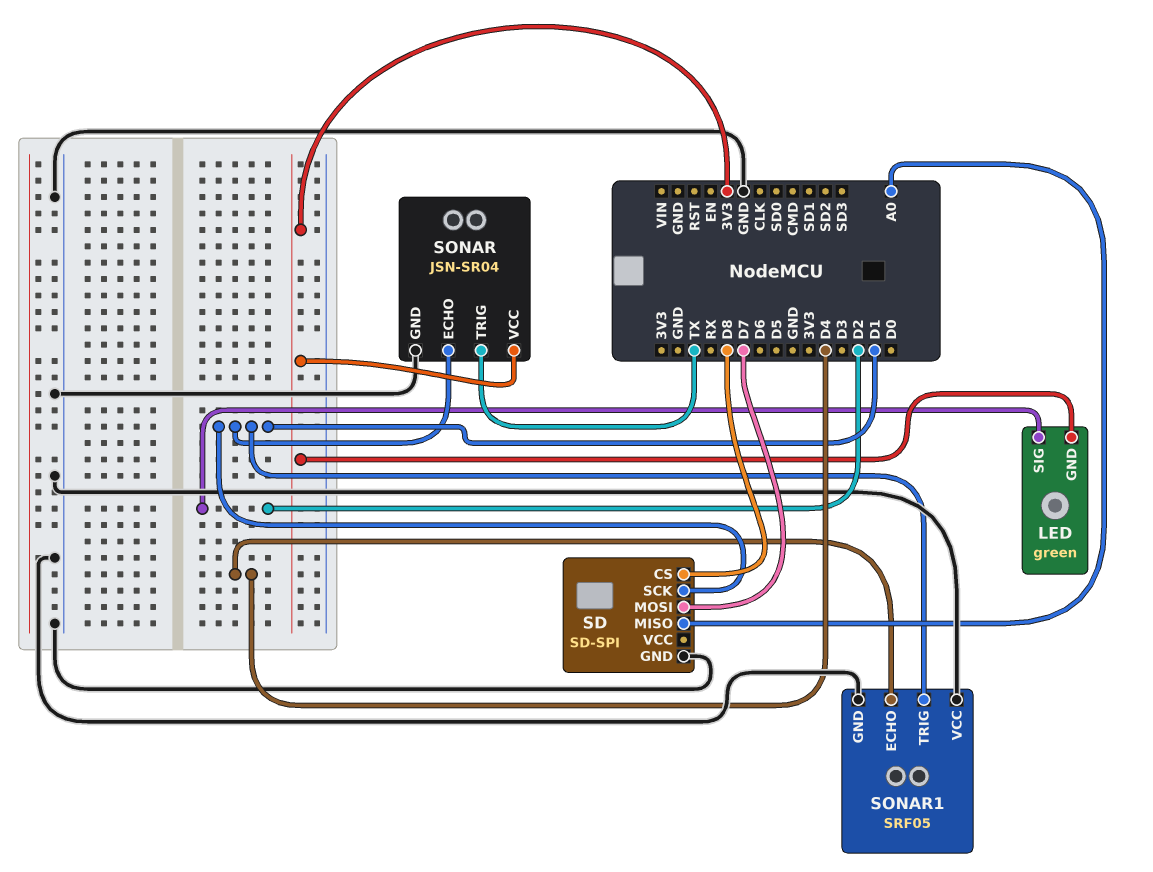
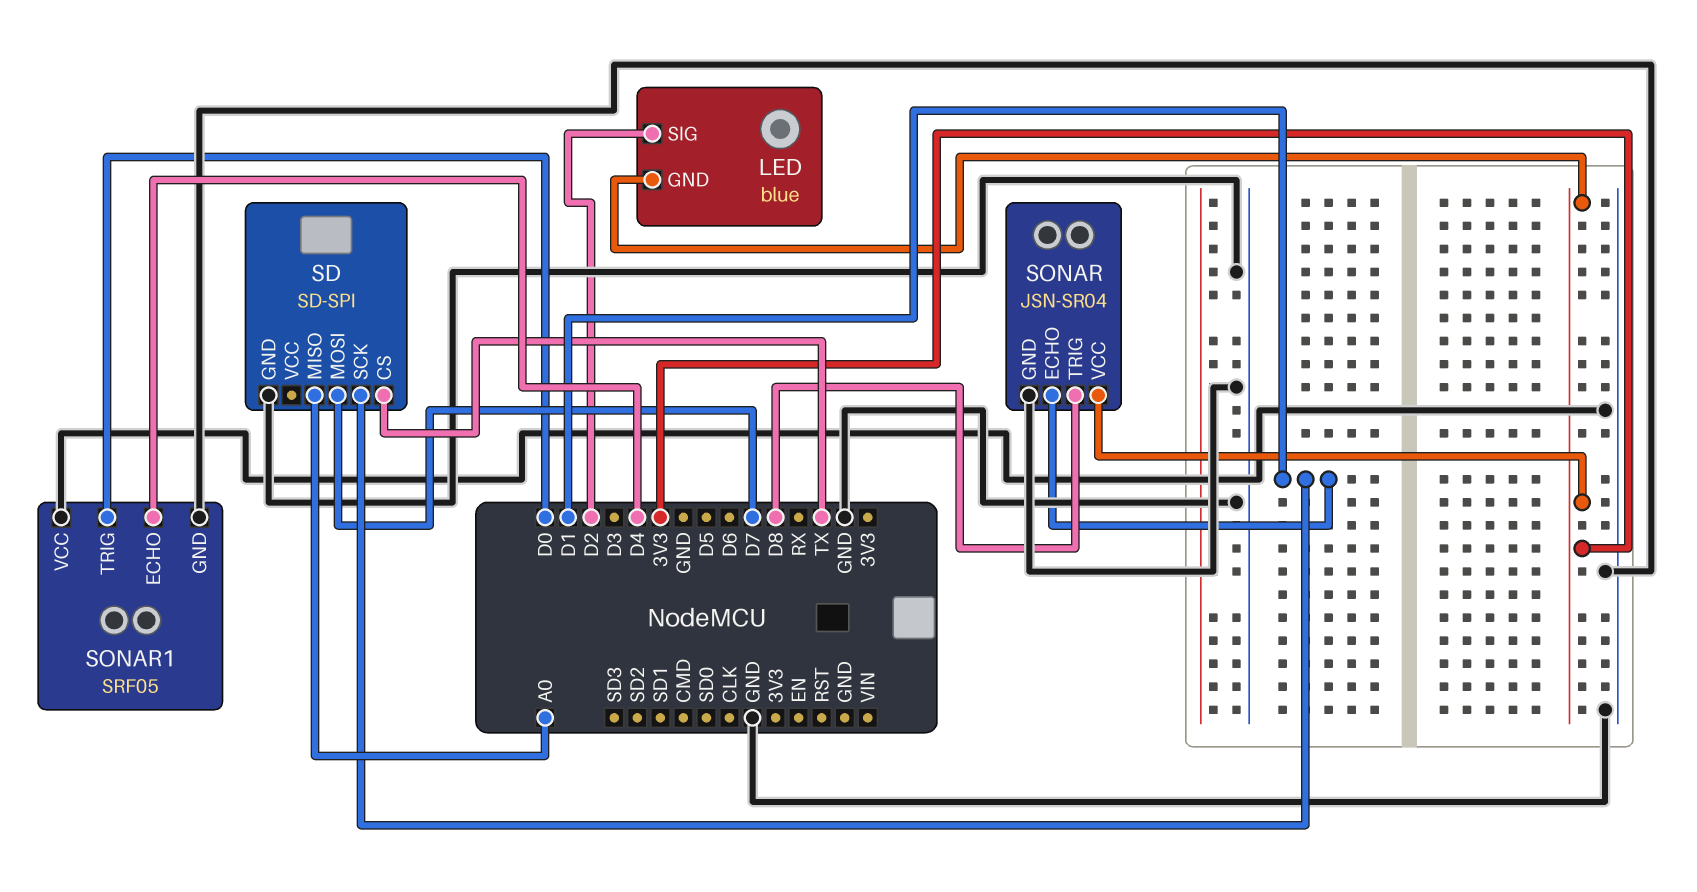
LED: green -> blue
SD pin CS: D8 -> TX
SONAR pin TRIG: TX -> D8
SONAR1 pin TRIG: D1 -> D0

